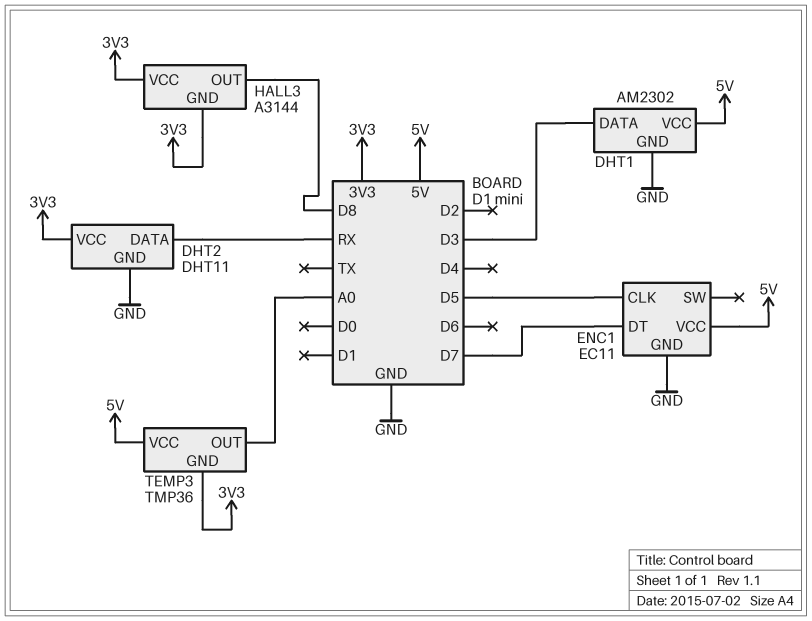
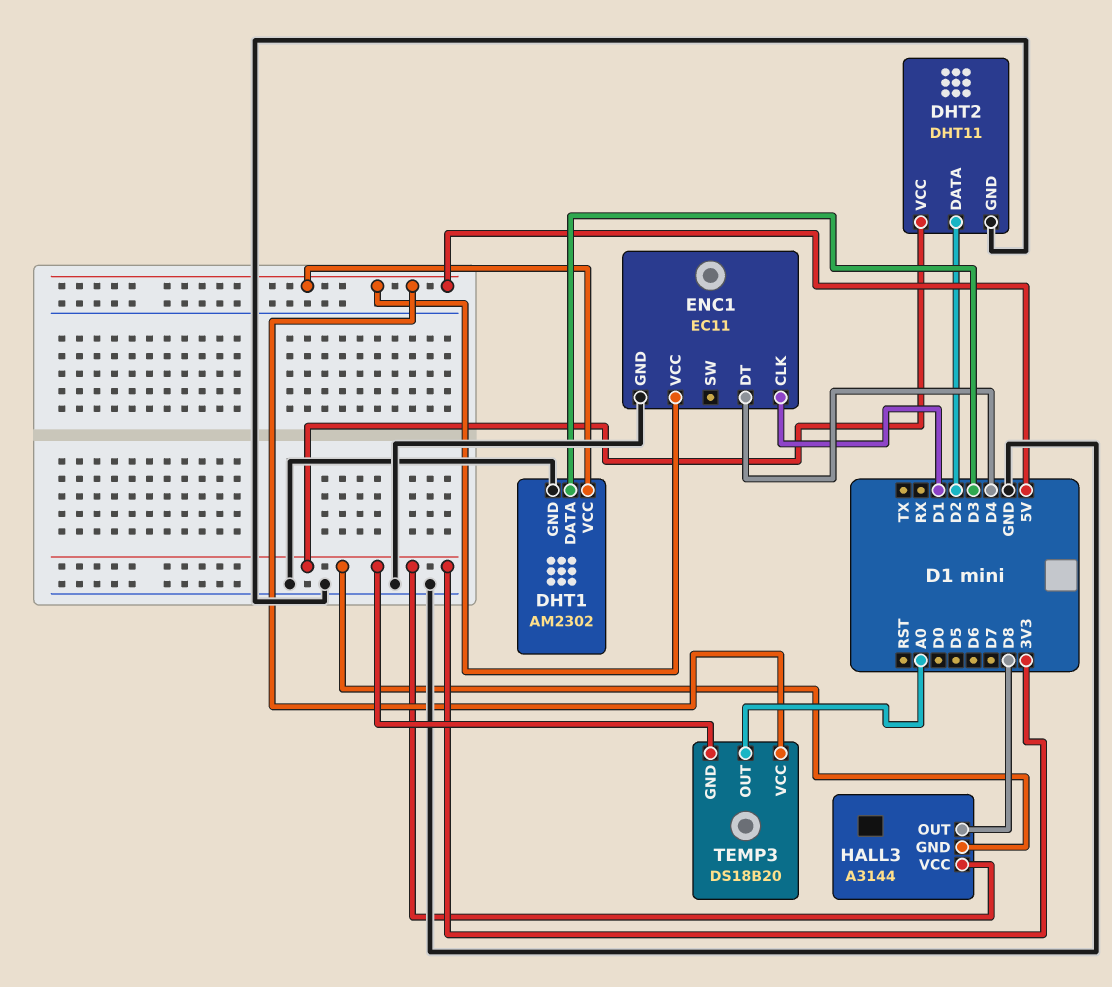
DHT2 pin DATA: RX -> D2
ENC1 pin CLK: D5 -> D1
ENC1 pin DT: D7 -> D4
TEMP3: TMP36 -> DS18B20

